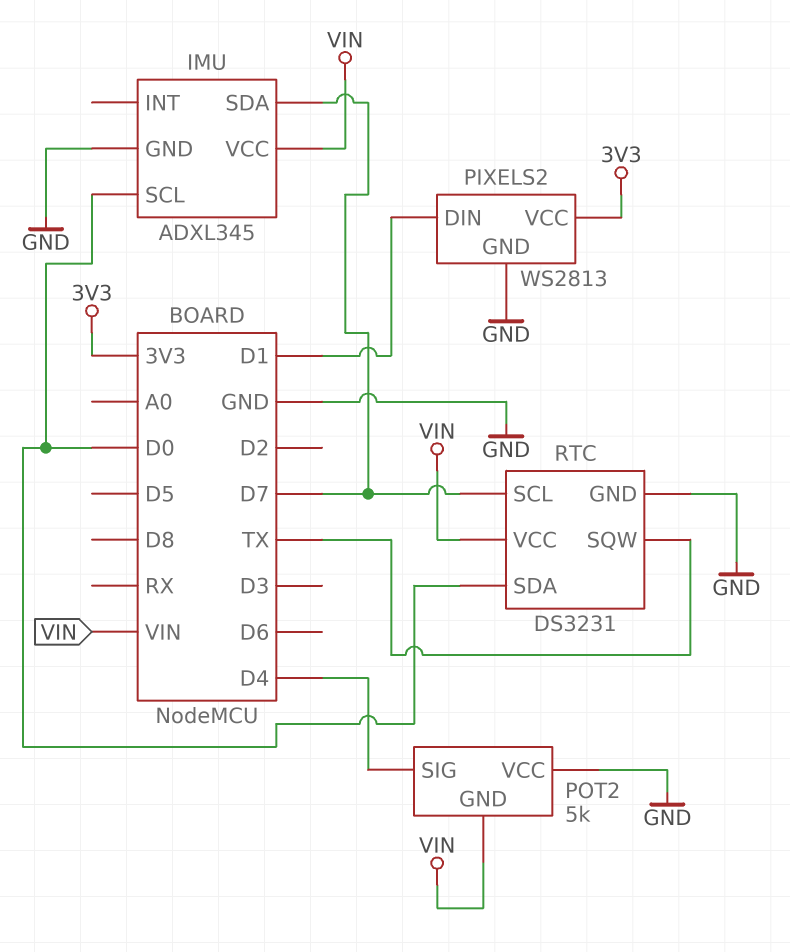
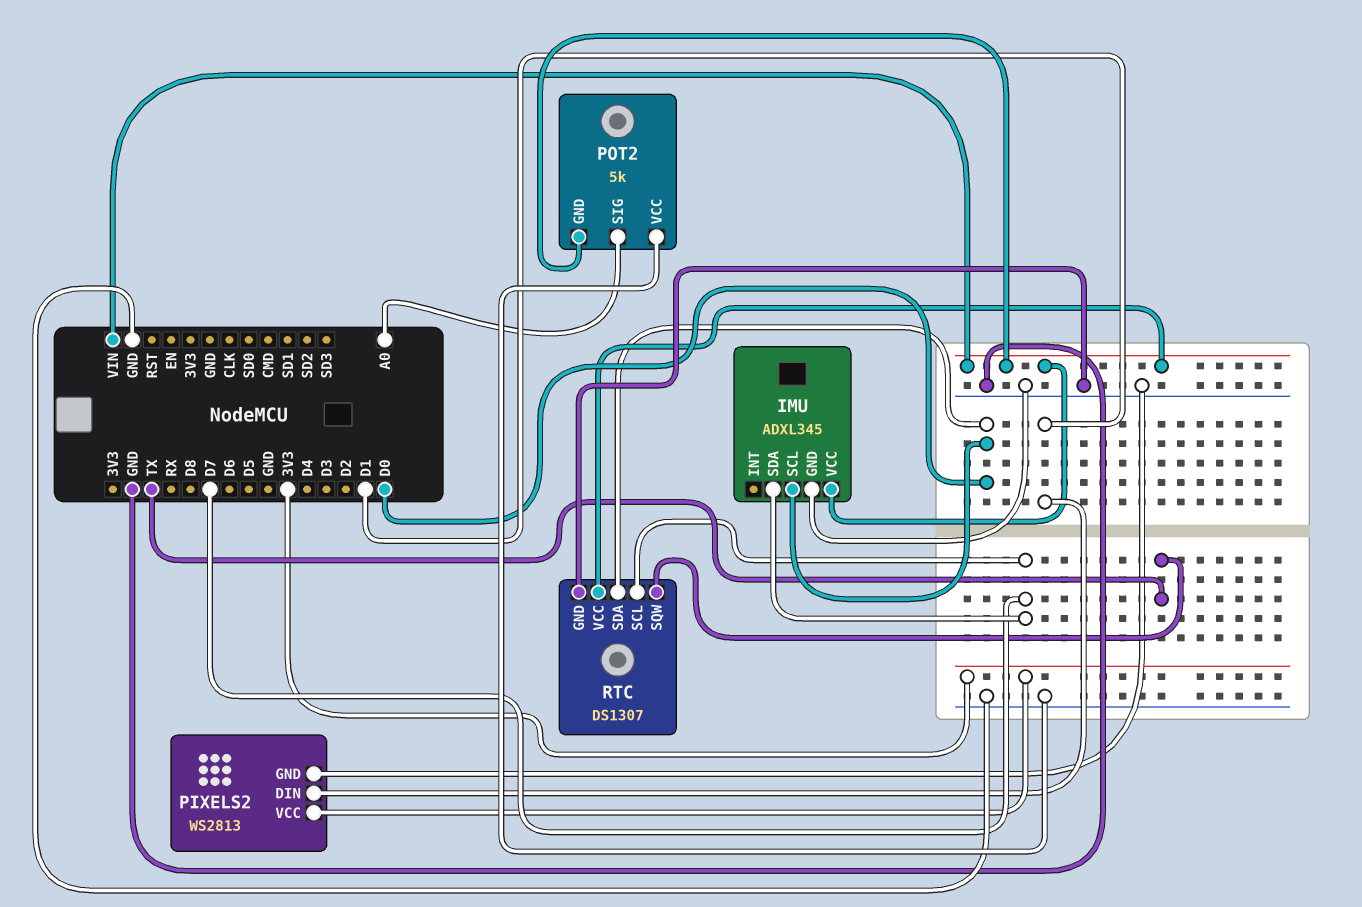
POT2 pin SIG: D4 -> A0
RTC: DS3231 -> DS1307

